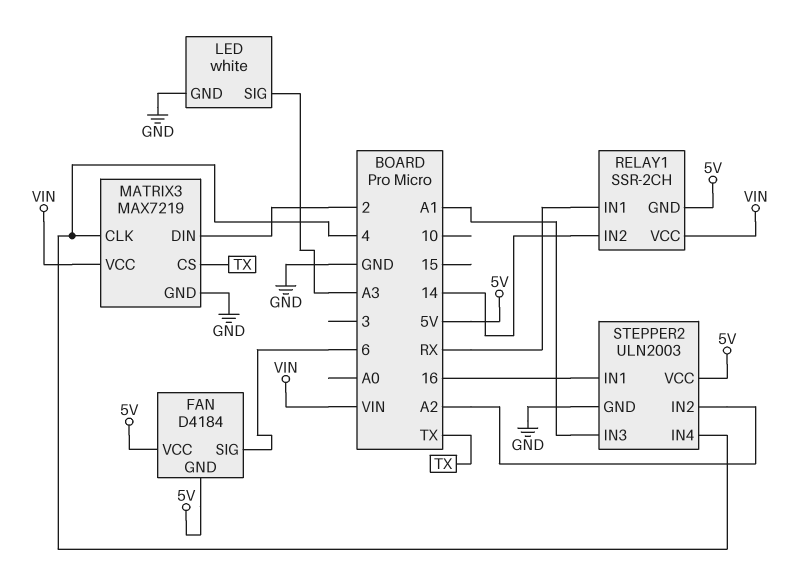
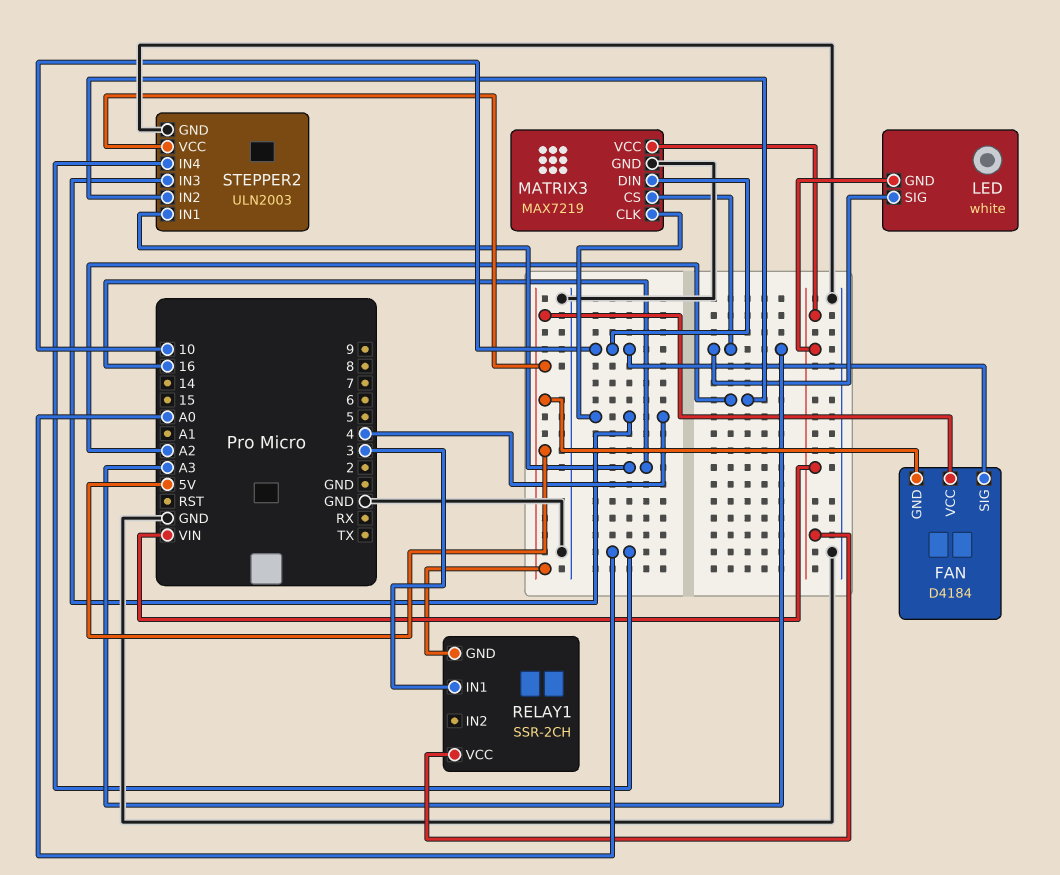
FAN pin SIG: 6 -> 10
LED pin GND: GND -> VIN
MATRIX3 pin CS: TX -> A3
MATRIX3 pin DIN: 2 -> 10
RELAY1 pin IN1: RX -> 3
RELAY1 pin IN2: 14 -> none
STEPPER2 pin IN3: A1 -> 4
STEPPER2 pin IN4: 4 -> A0

